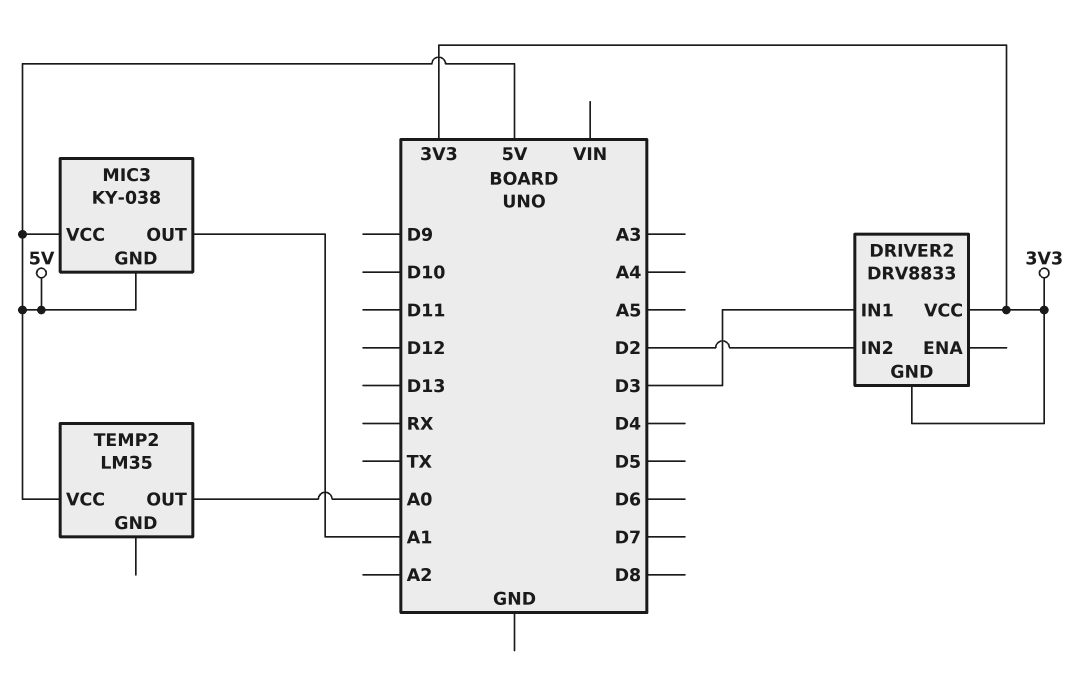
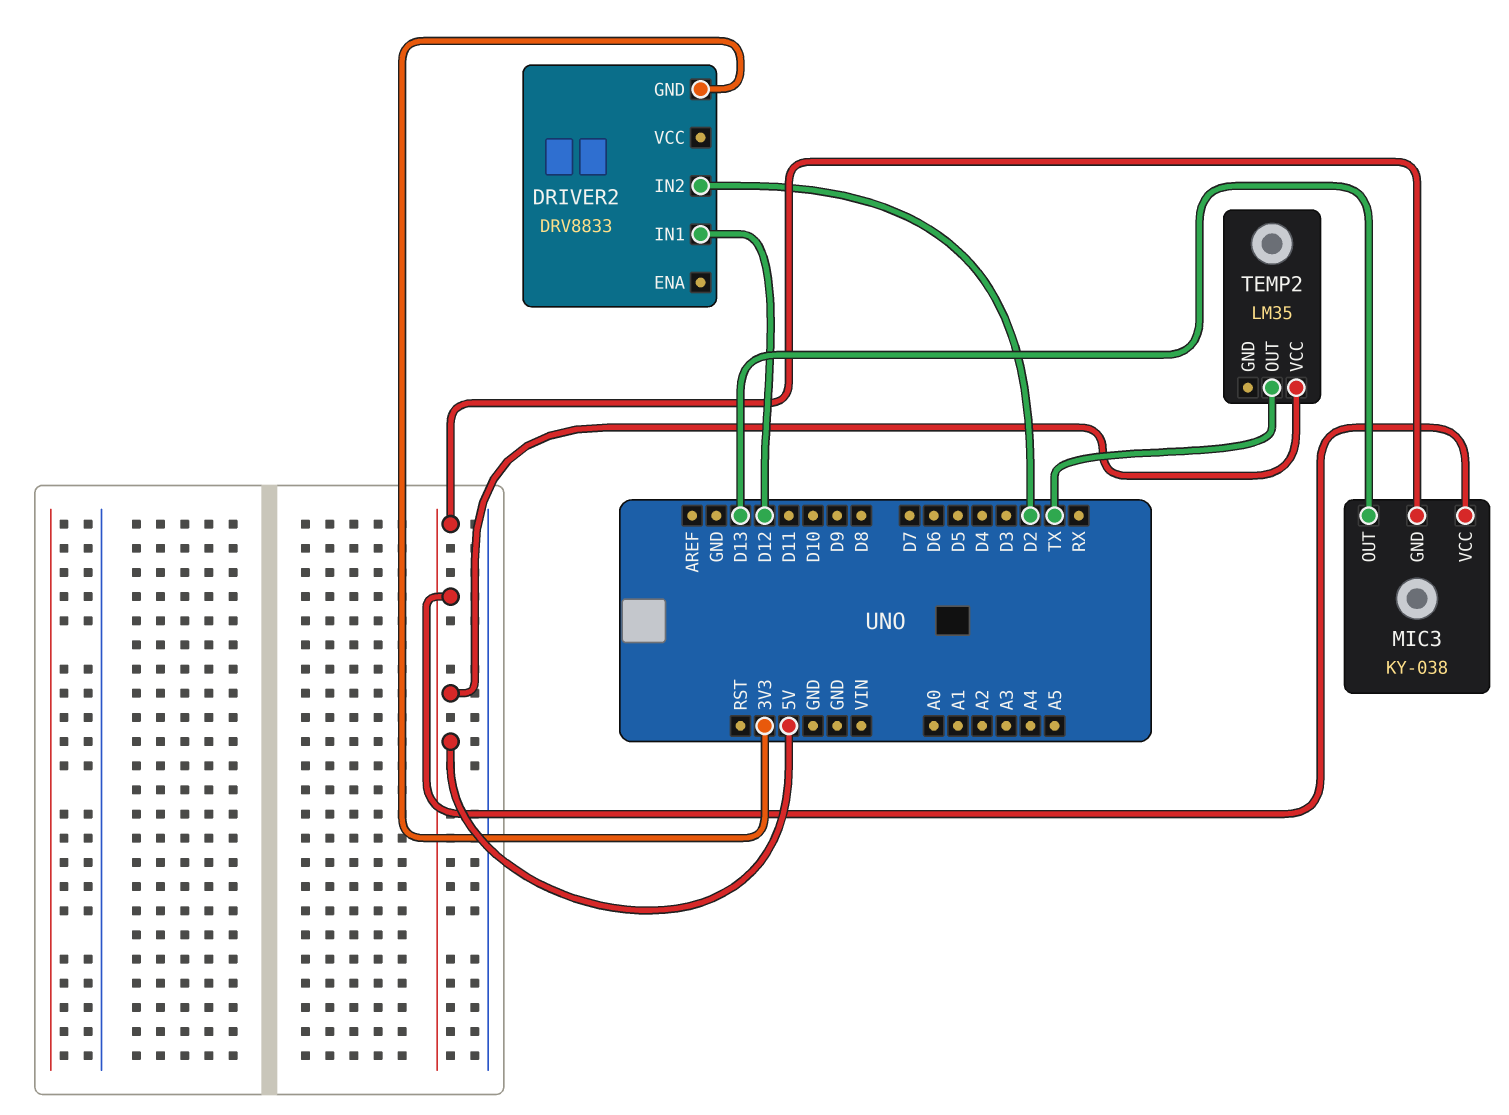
DRIVER2 pin IN1: D3 -> D12
DRIVER2 pin VCC: 3V3 -> none
MIC3 pin OUT: A1 -> D13
TEMP2 pin OUT: A0 -> TX

